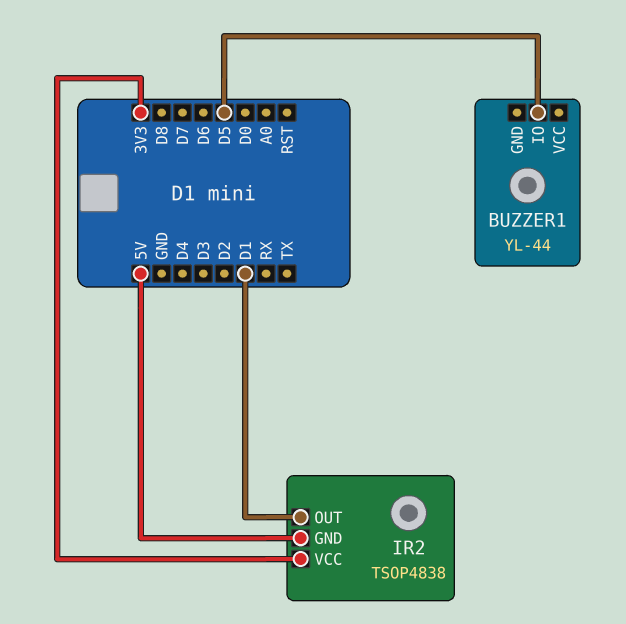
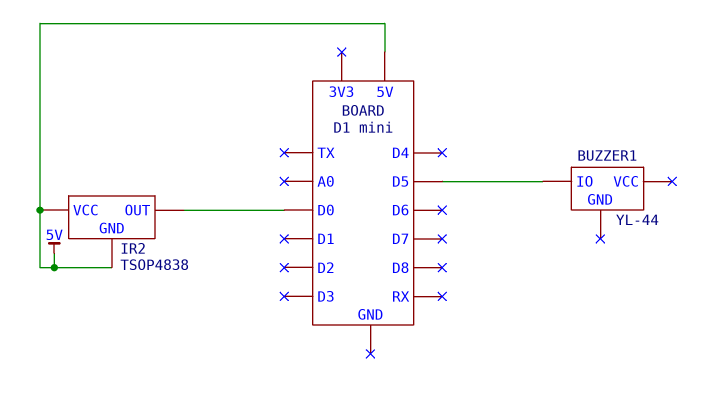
IR2 pin OUT: D1 -> D0
IR2 pin VCC: 3V3 -> 5V

